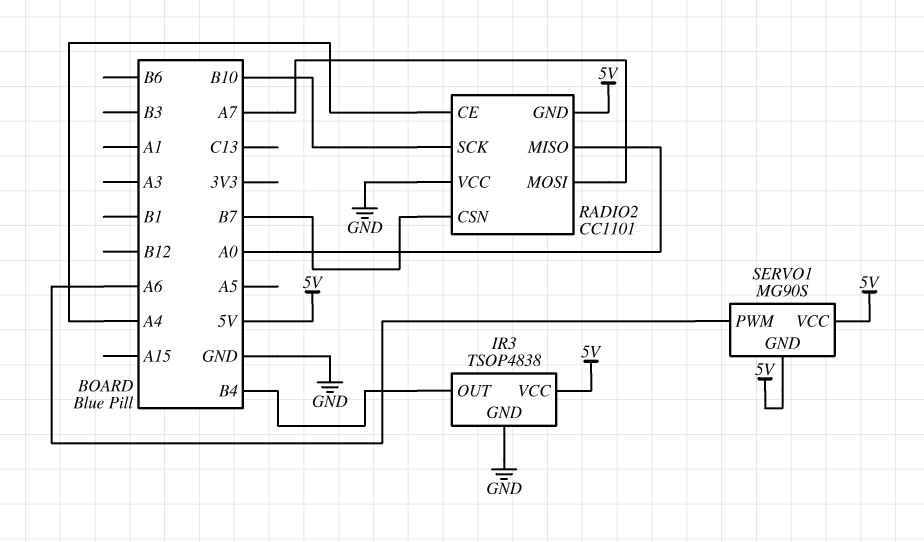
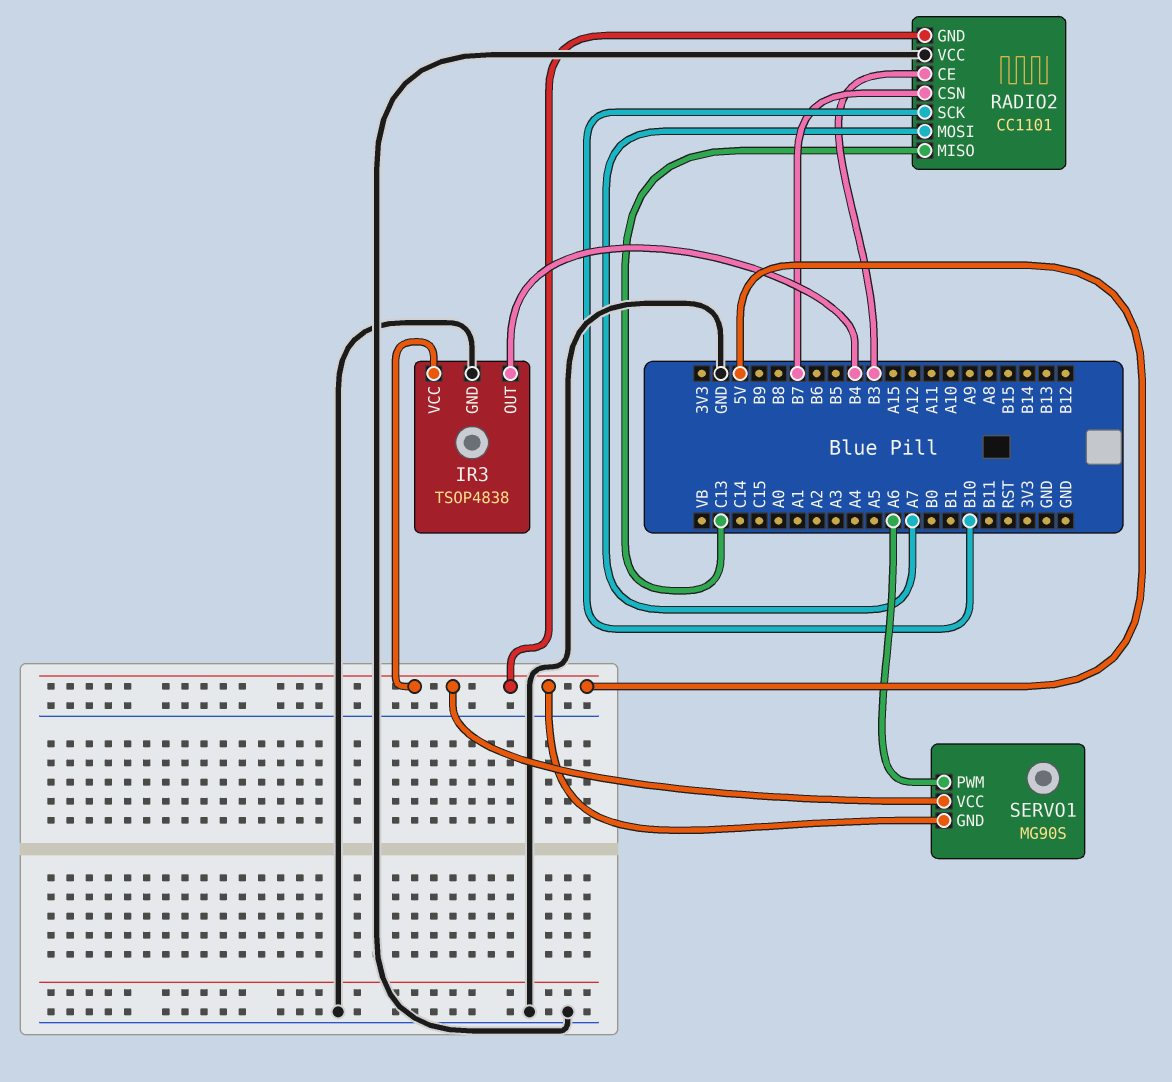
RADIO2 pin CE: A4 -> B3
RADIO2 pin MISO: A0 -> C13

